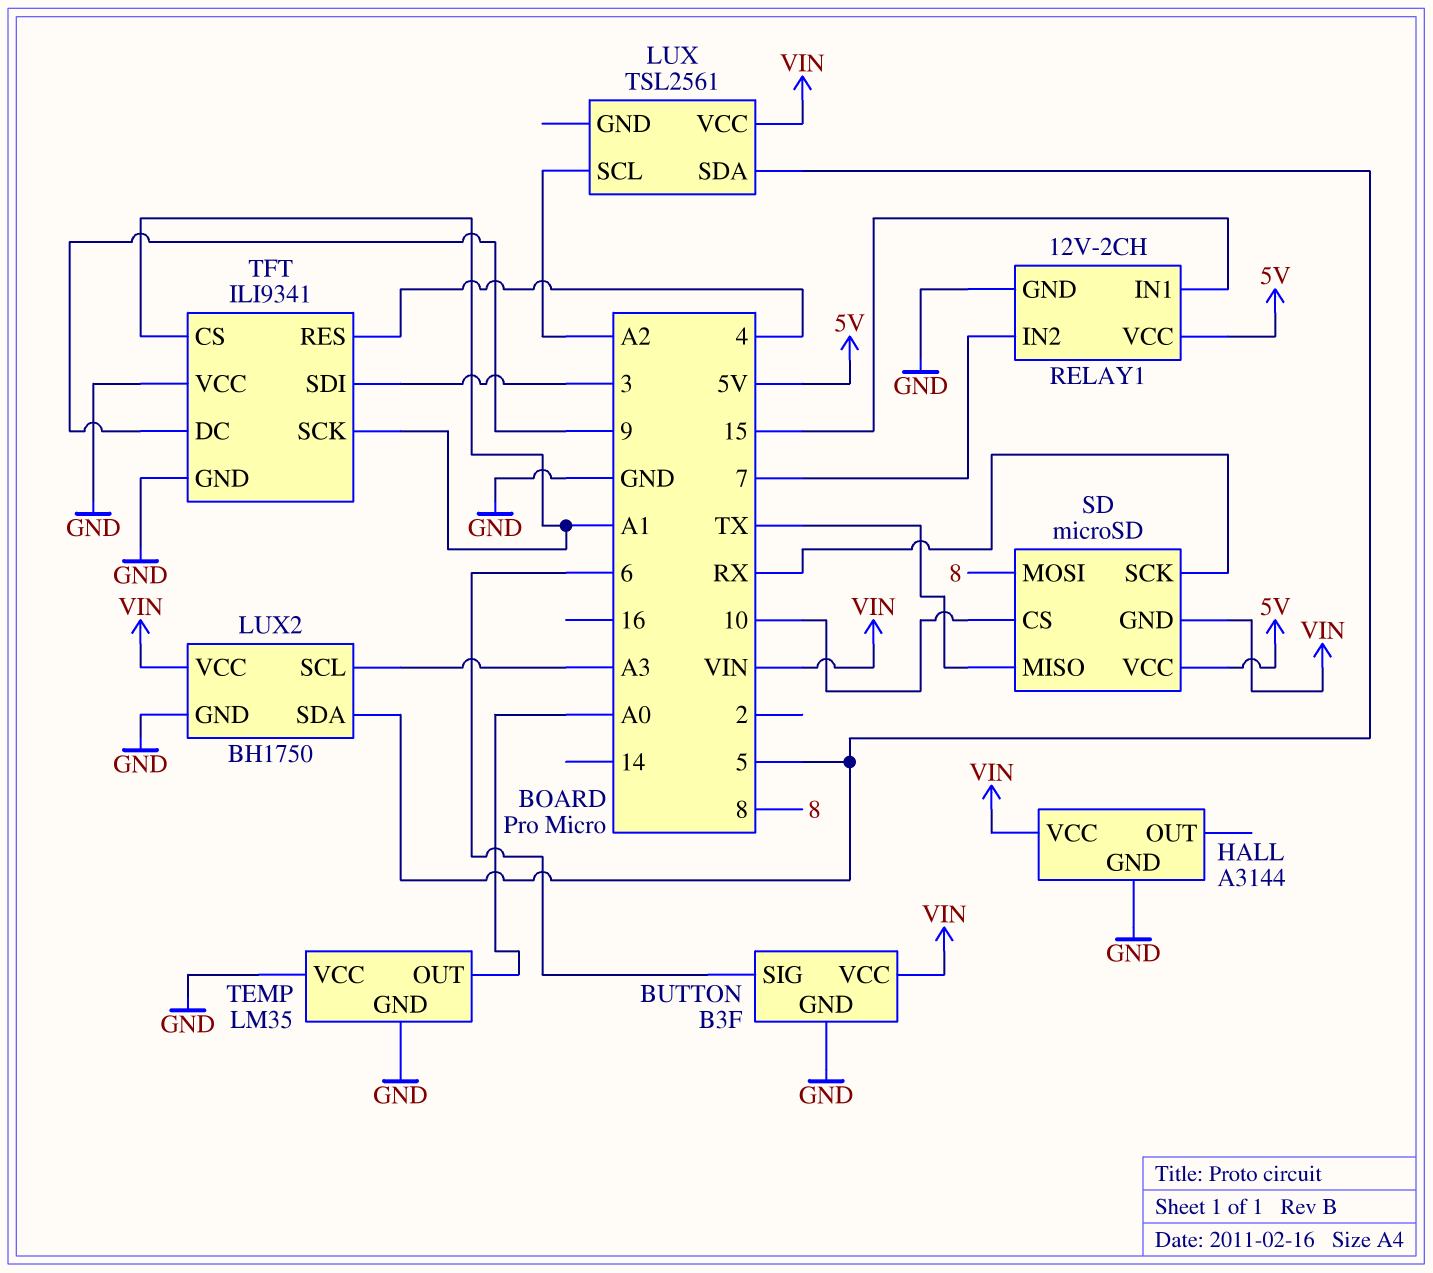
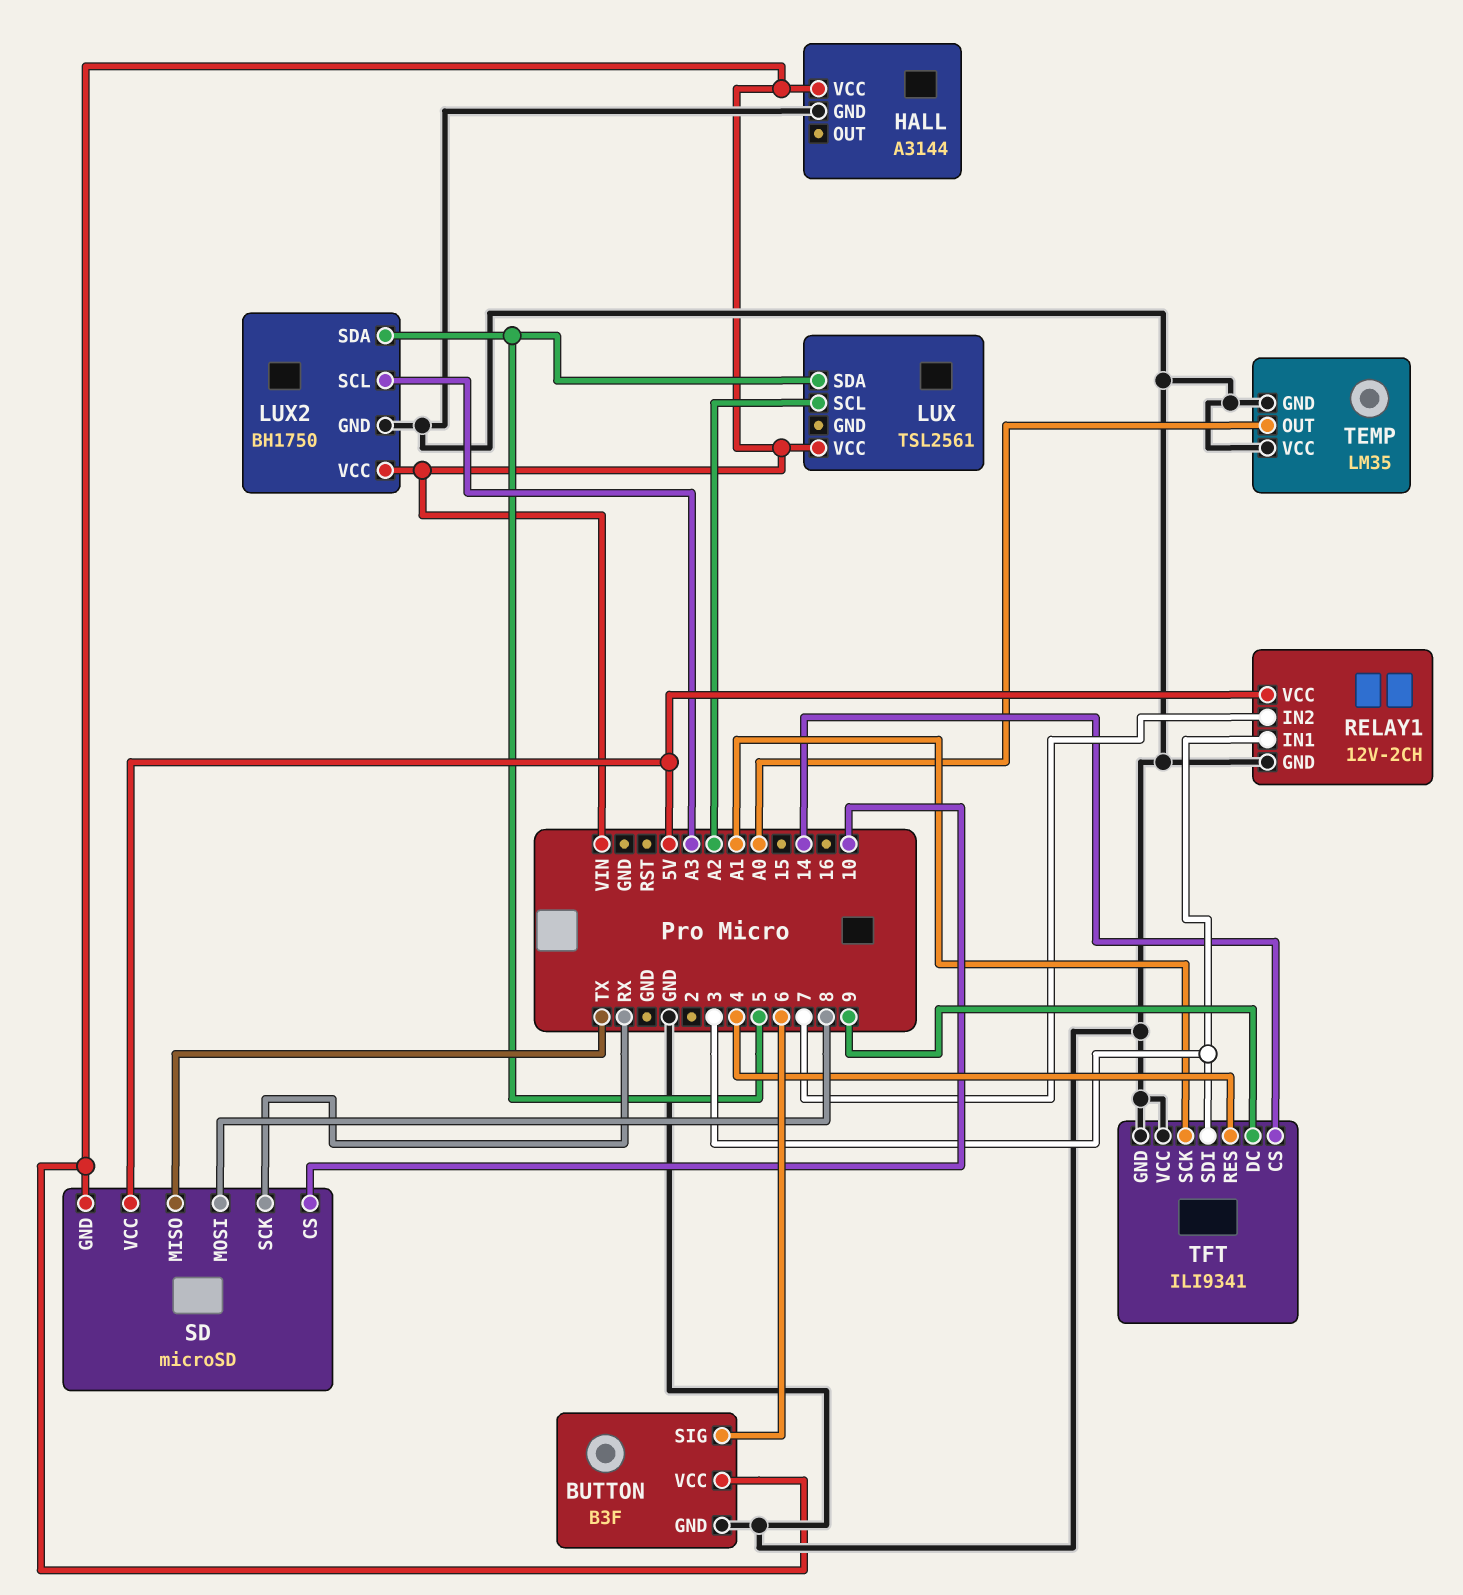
RELAY1 pin IN1: 15 -> 3
TFT pin CS: A1 -> 14

